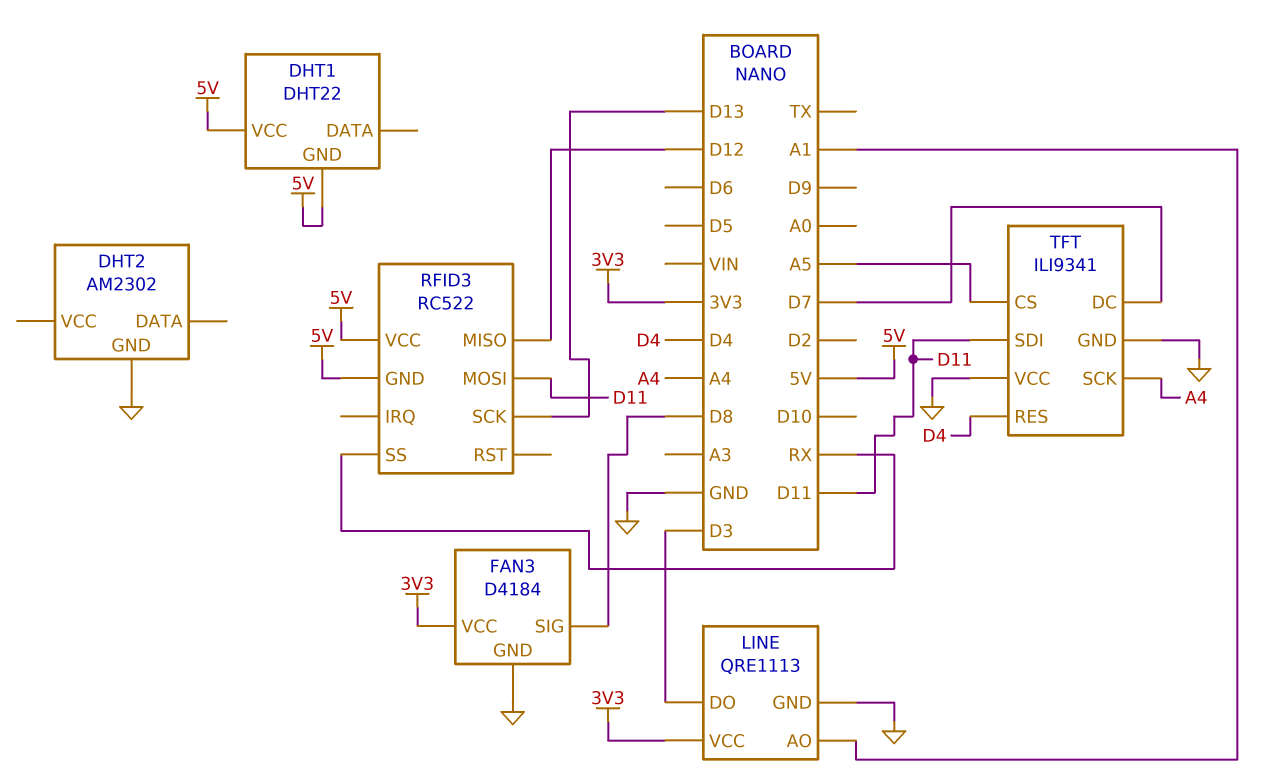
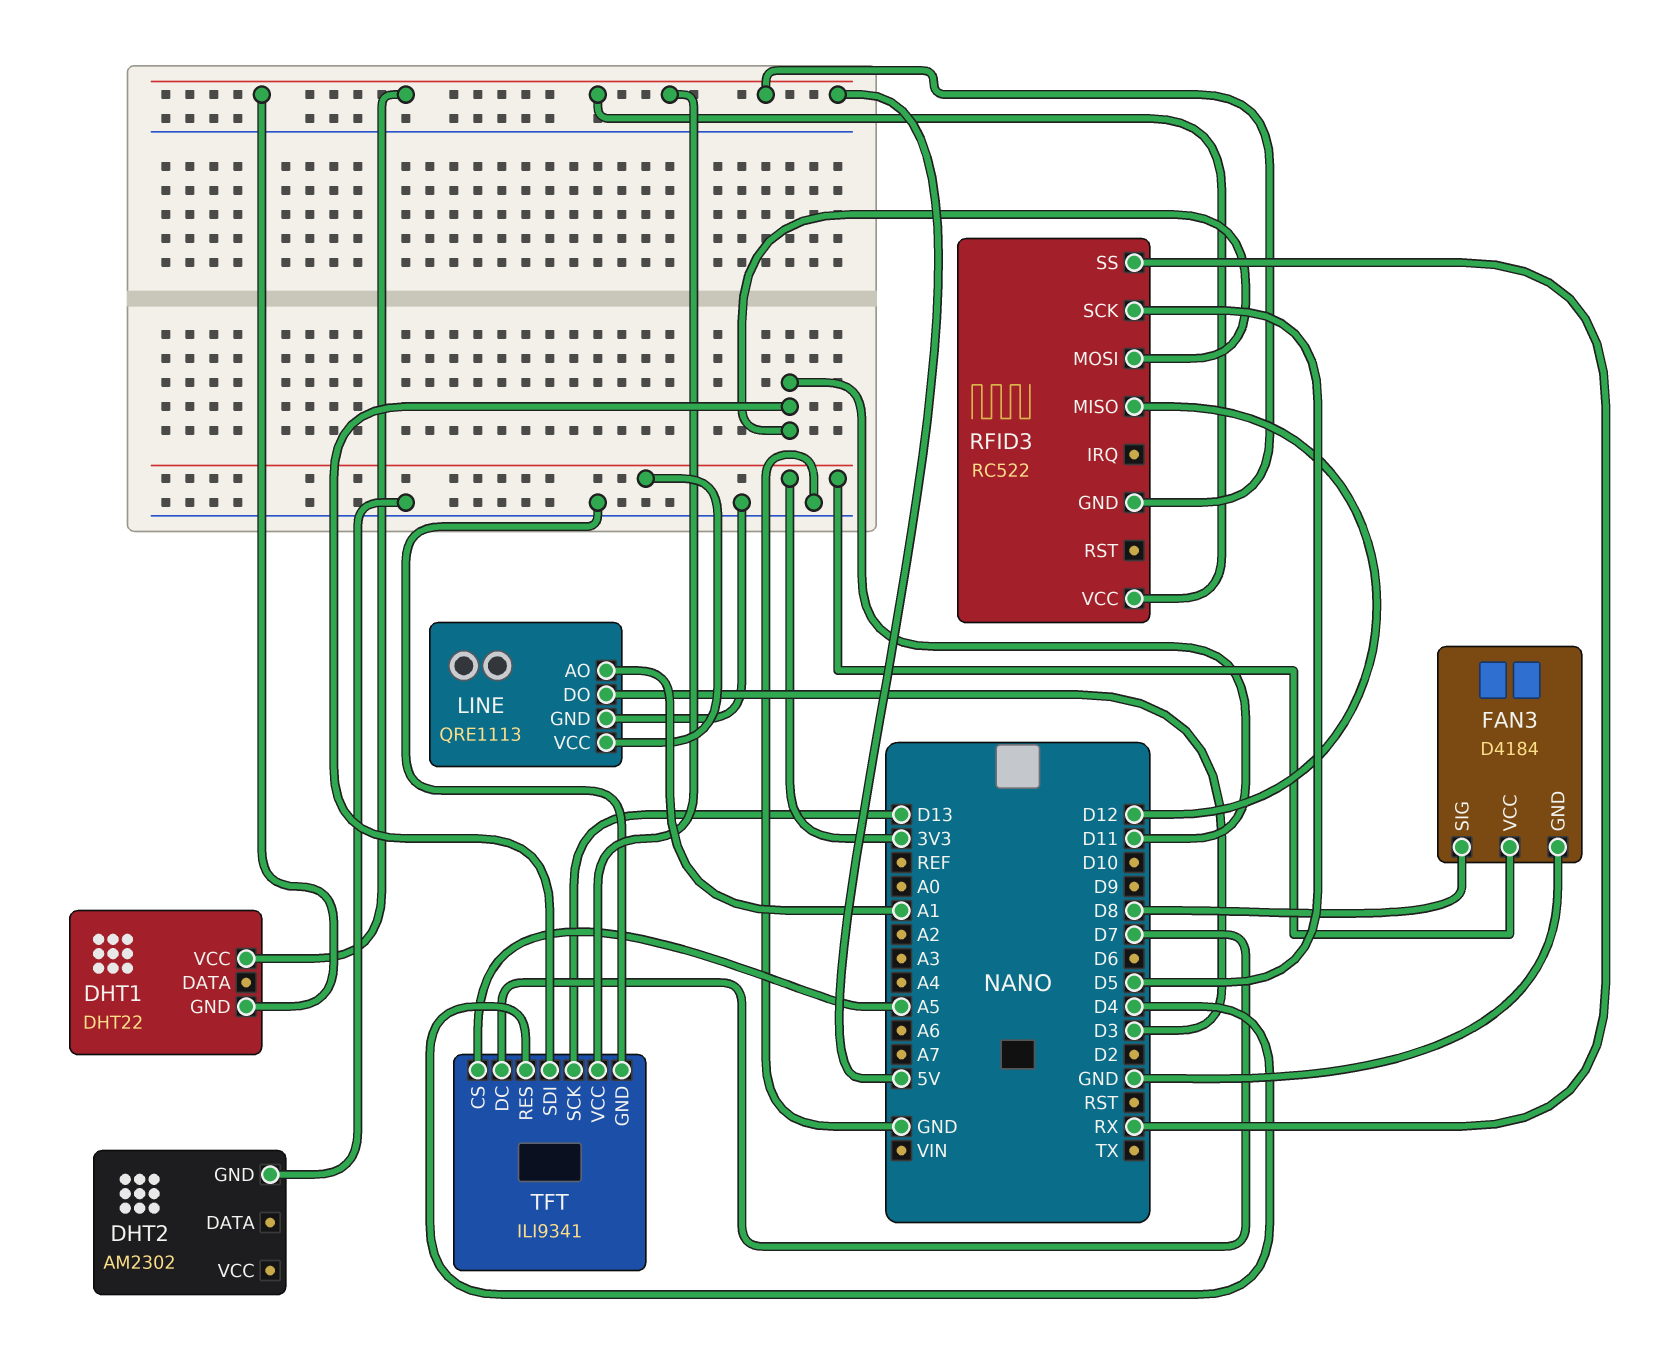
RFID3 pin SCK: D13 -> D5
TFT pin SCK: A4 -> D13
TFT pin VCC: GND -> 5V

